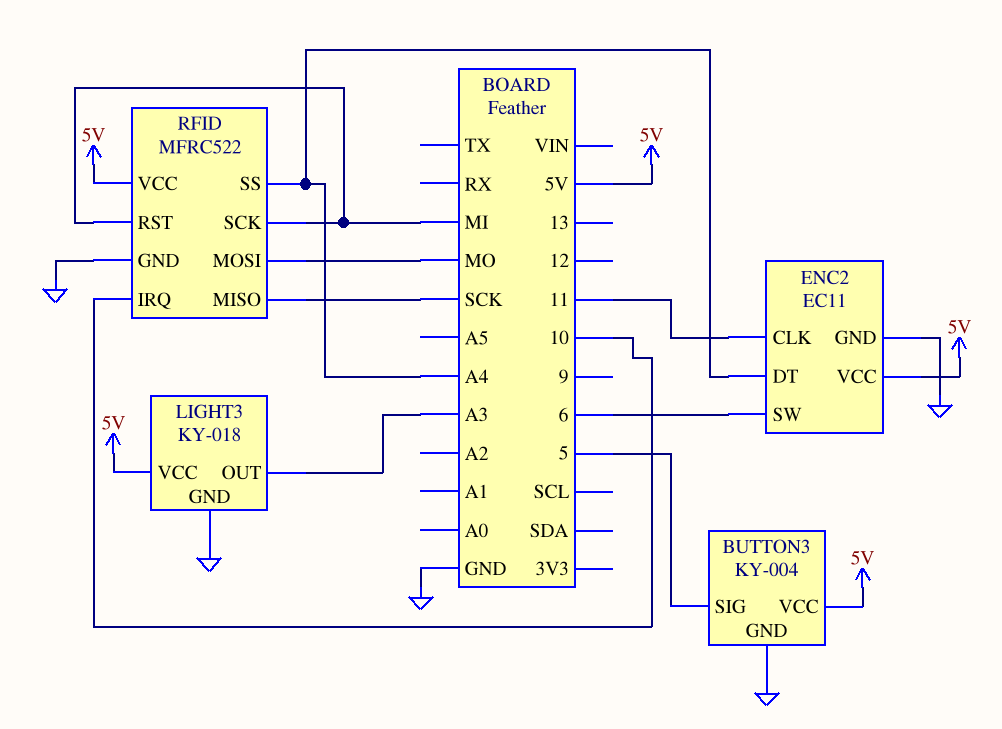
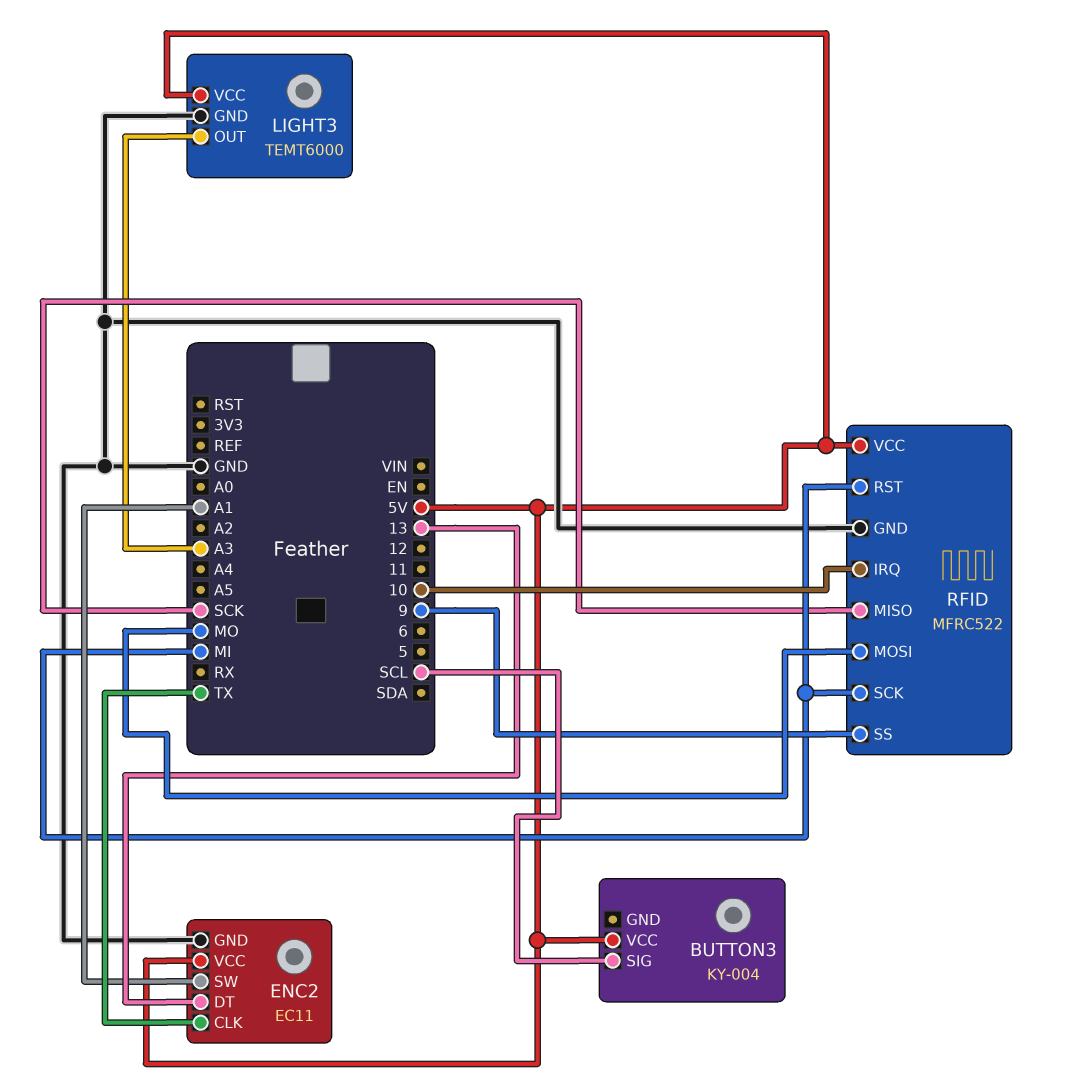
BUTTON3 pin GND: GND -> none
BUTTON3 pin SIG: 5 -> SCL
ENC2 pin CLK: 11 -> TX
ENC2 pin DT: A4 -> 13
ENC2 pin SW: 6 -> A1
LIGHT3: KY-018 -> TEMT6000
RFID pin SS: A4 -> 9

